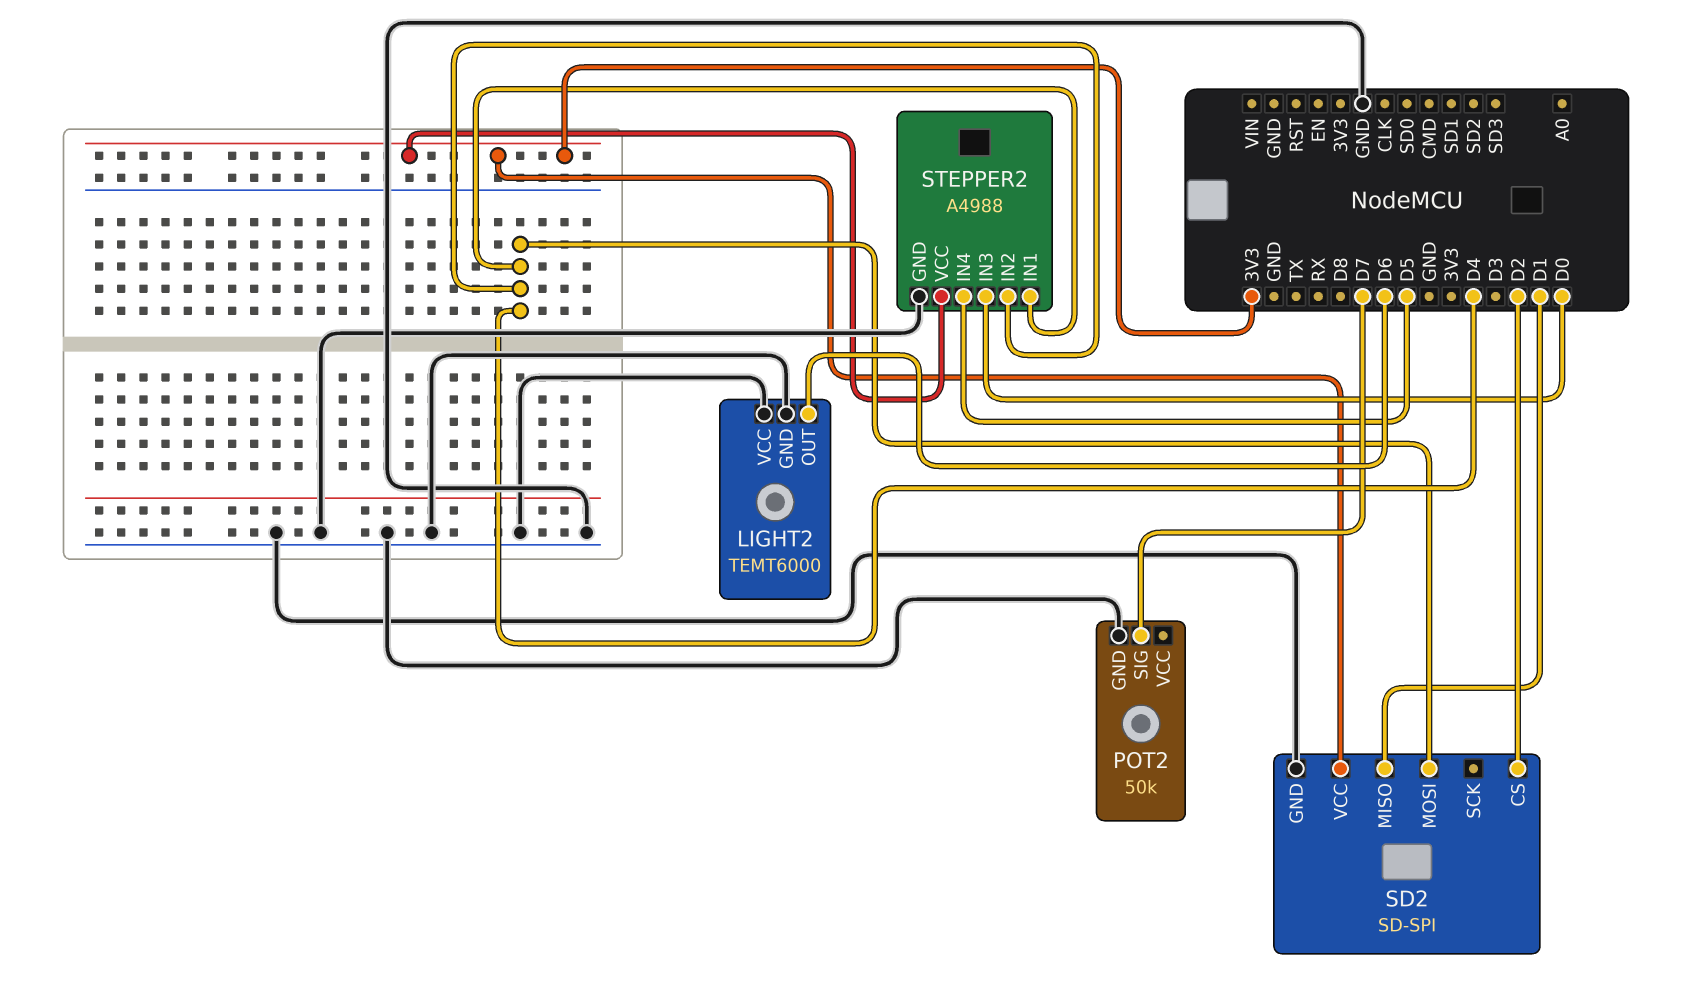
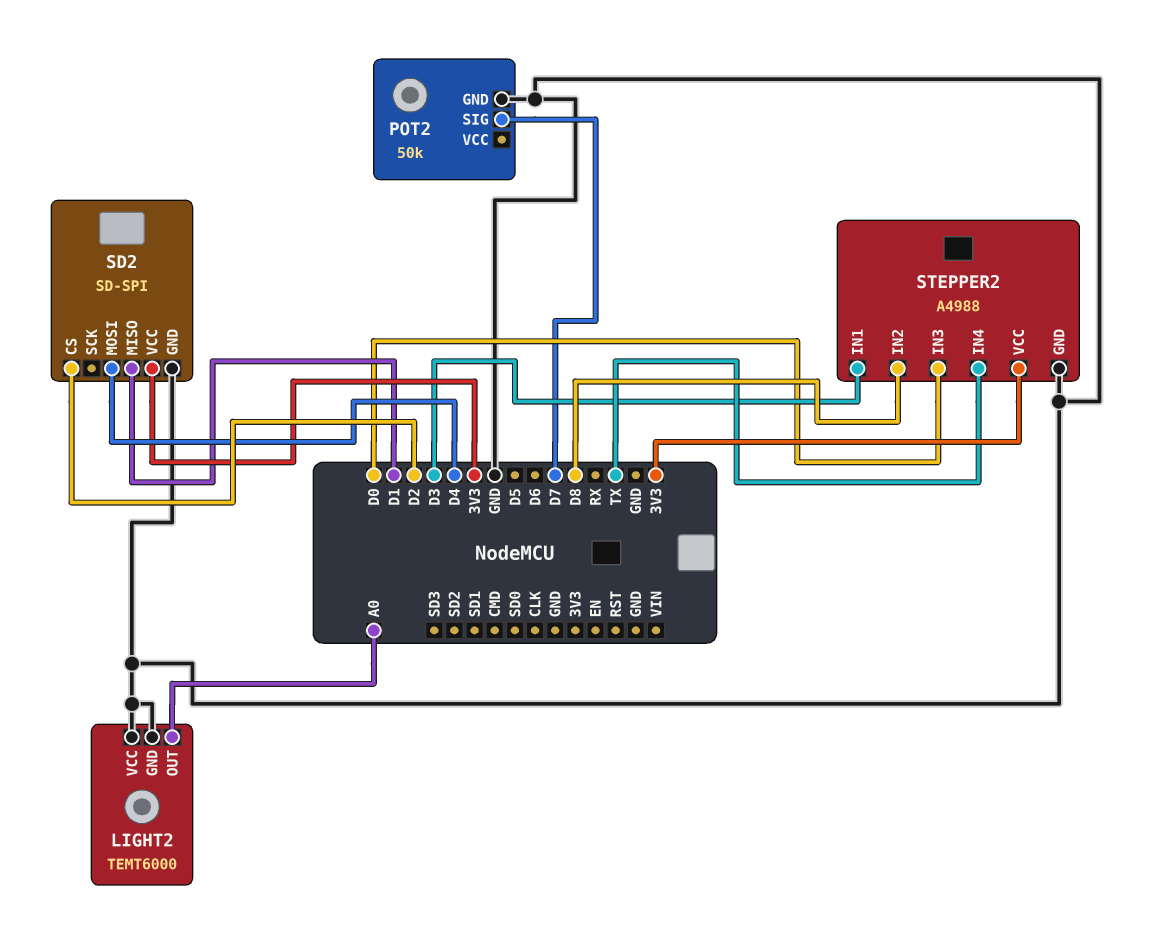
LIGHT2 pin OUT: D6 -> A0
STEPPER2 pin IN1: D4 -> D3
STEPPER2 pin IN2: D4 -> D8
STEPPER2 pin IN4: D5 -> TX

